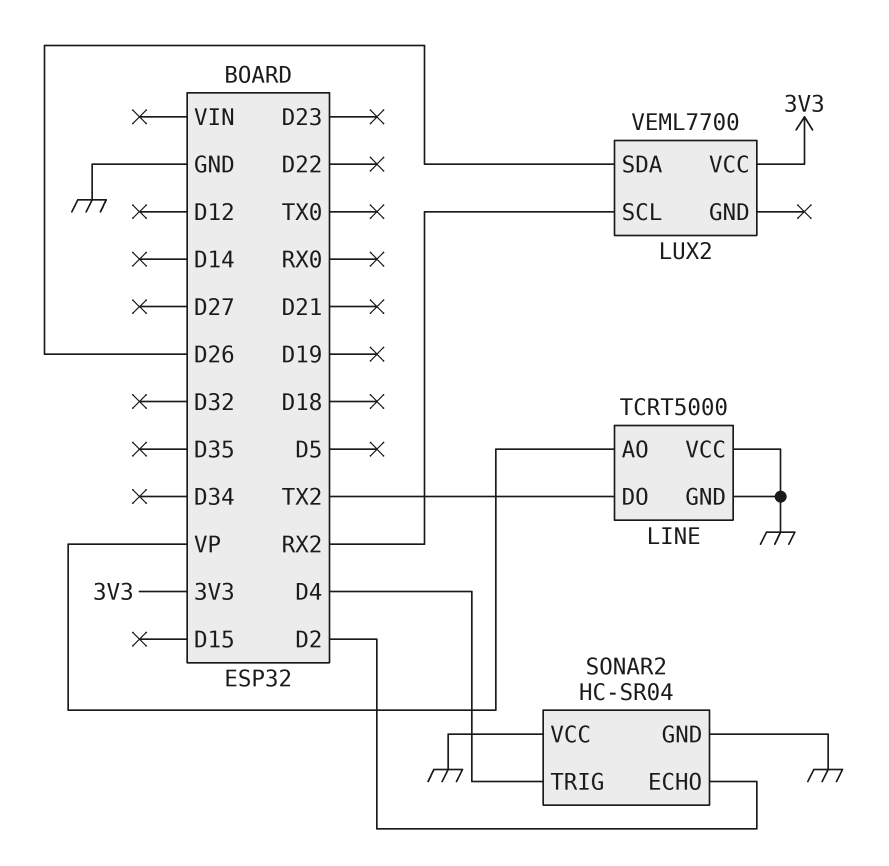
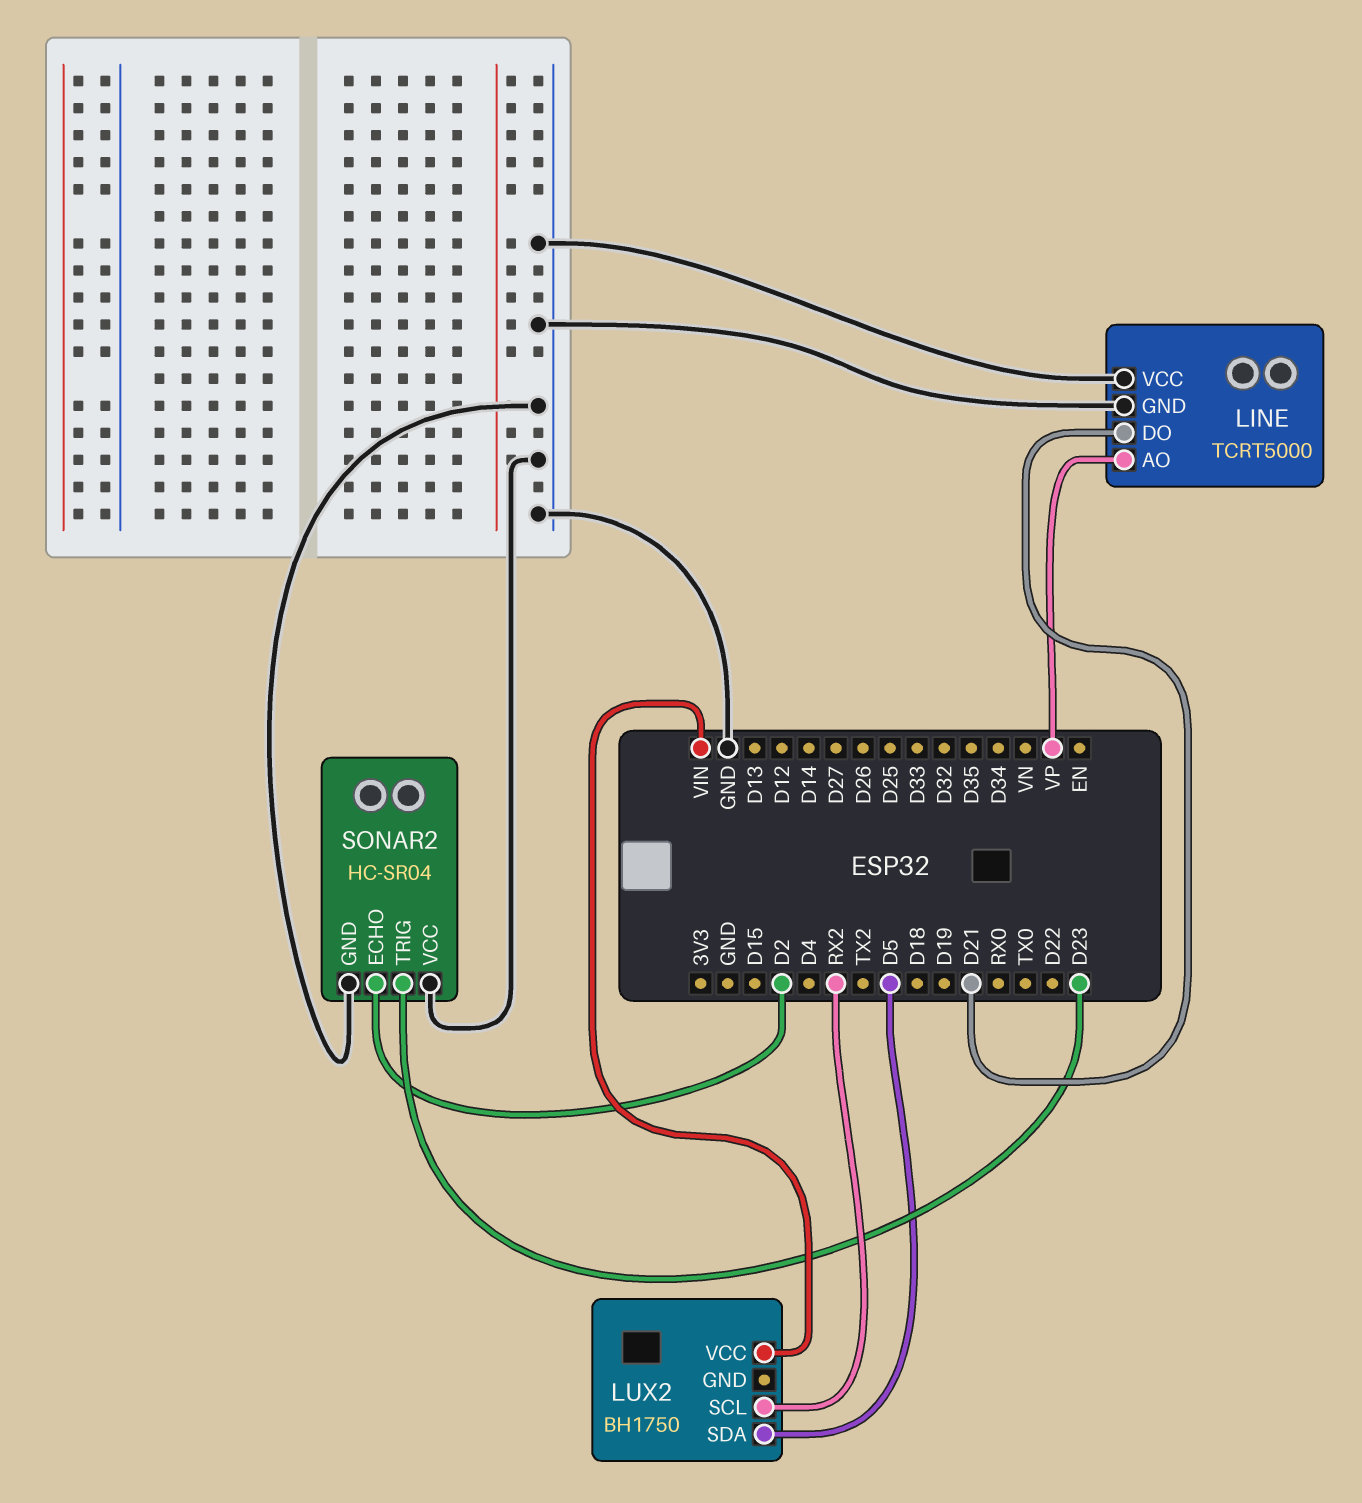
LINE pin DO: TX2 -> D21
LUX2: VEML7700 -> BH1750
LUX2 pin SDA: D26 -> D5
LUX2 pin VCC: 3V3 -> VIN
SONAR2 pin TRIG: D4 -> D23

